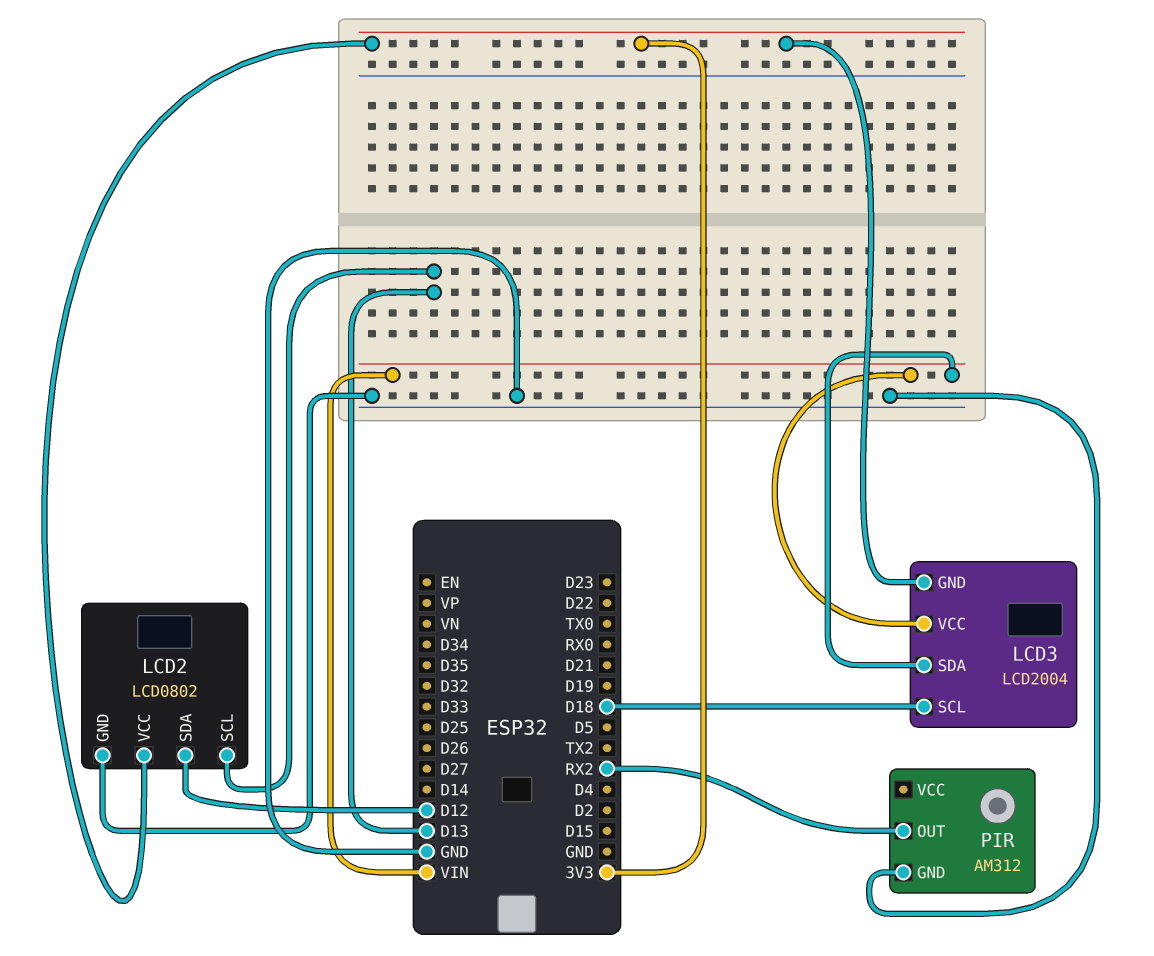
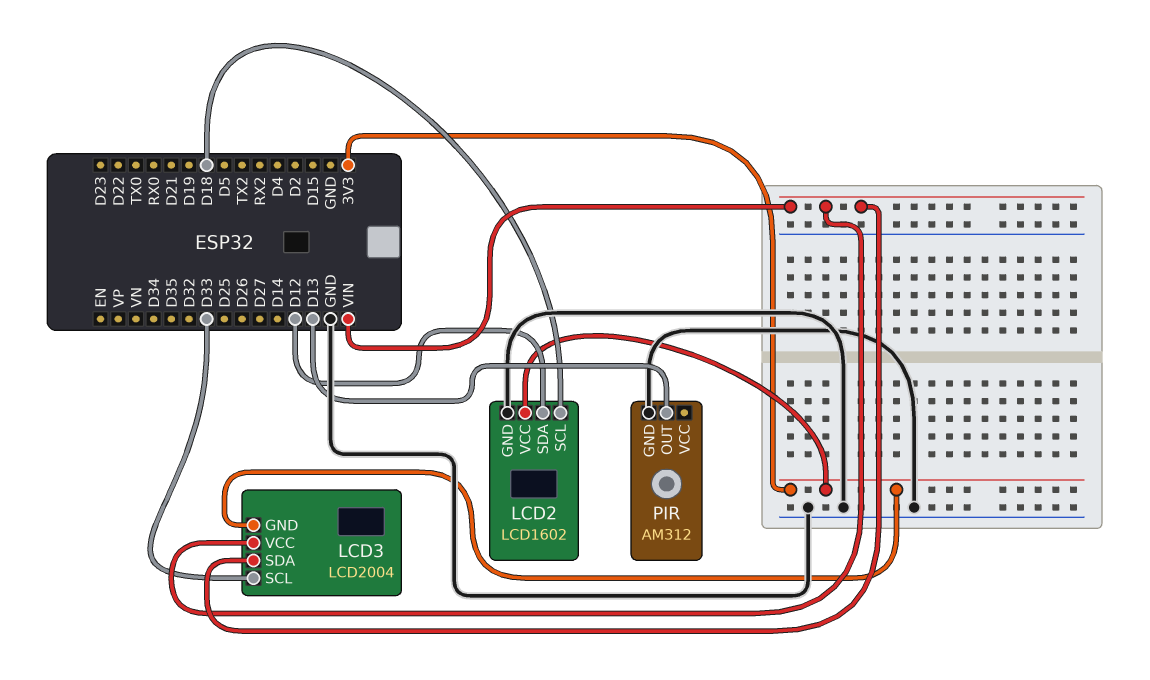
LCD2: LCD0802 -> LCD1602
LCD2 pin SCL: D13 -> D18
LCD3 pin SCL: D18 -> D33
PIR pin OUT: RX2 -> D13

